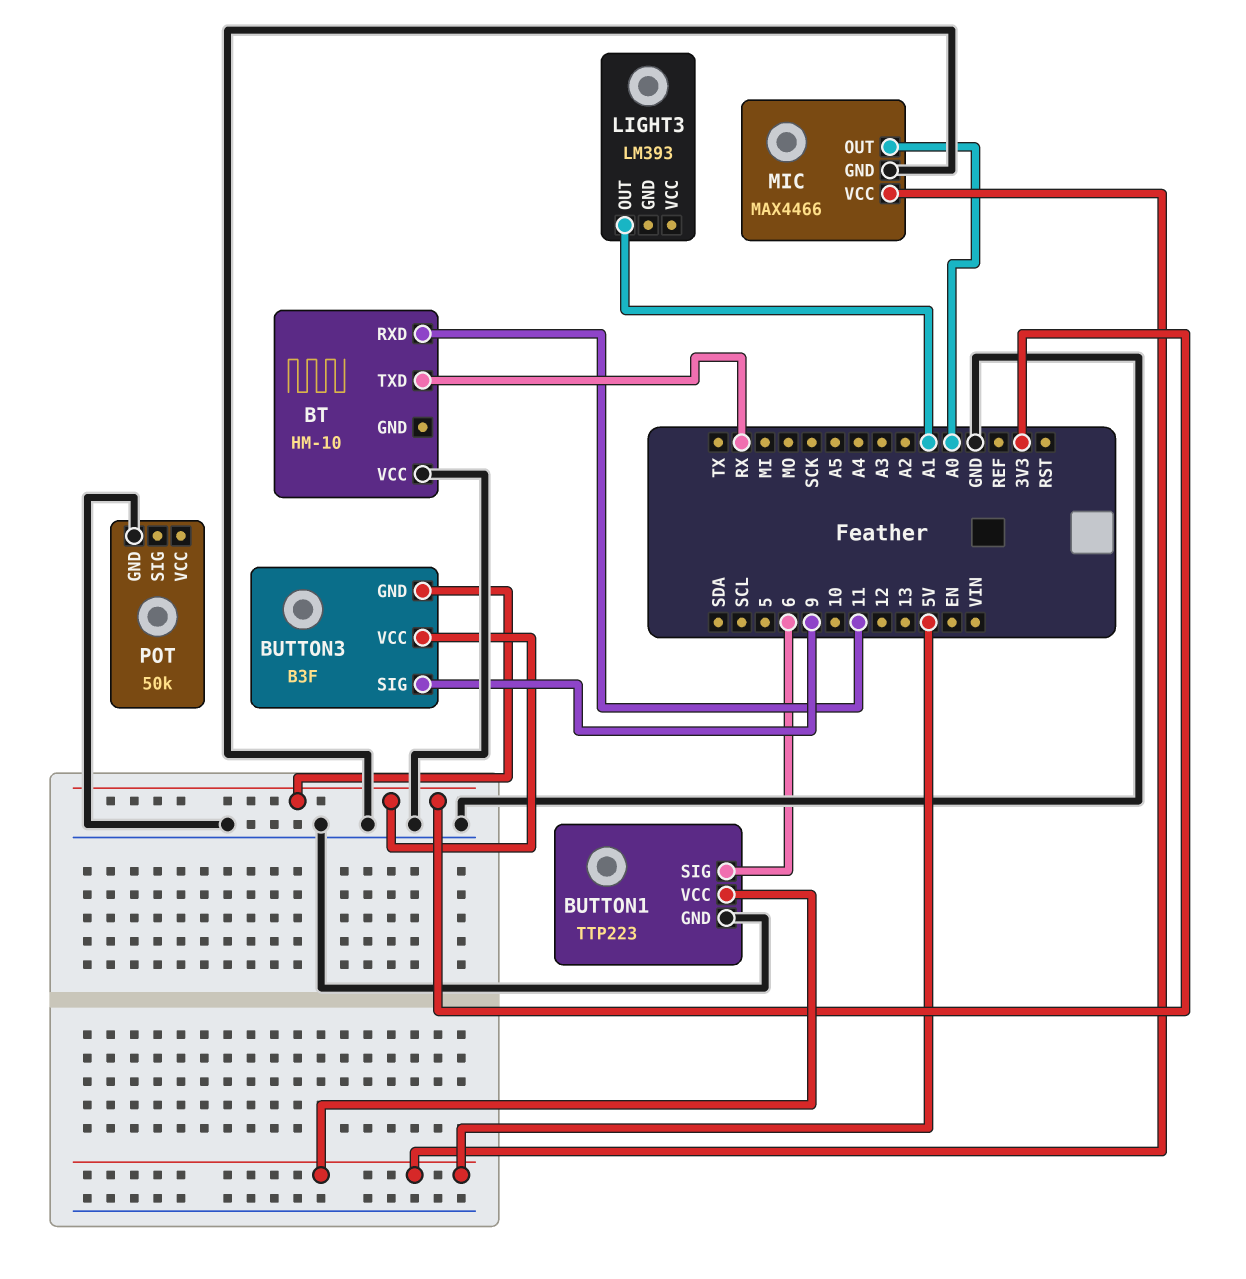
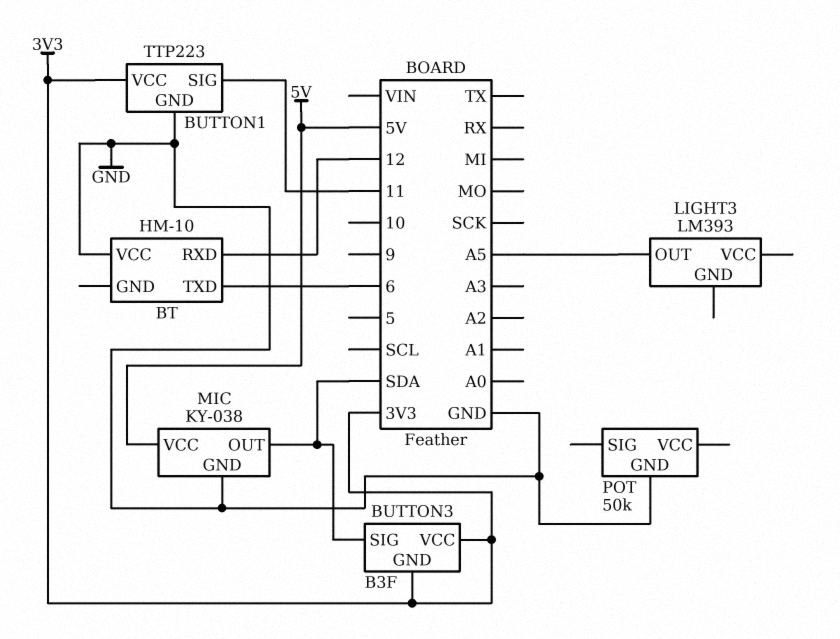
BT pin RXD: 11 -> 12
BT pin TXD: RX -> 6
BUTTON1 pin SIG: 6 -> 11
BUTTON1 pin VCC: 5V -> 3V3
BUTTON3 pin SIG: 9 -> SDA
LIGHT3 pin OUT: A1 -> A5
MIC: MAX4466 -> KY-038
MIC pin OUT: A0 -> SDA

